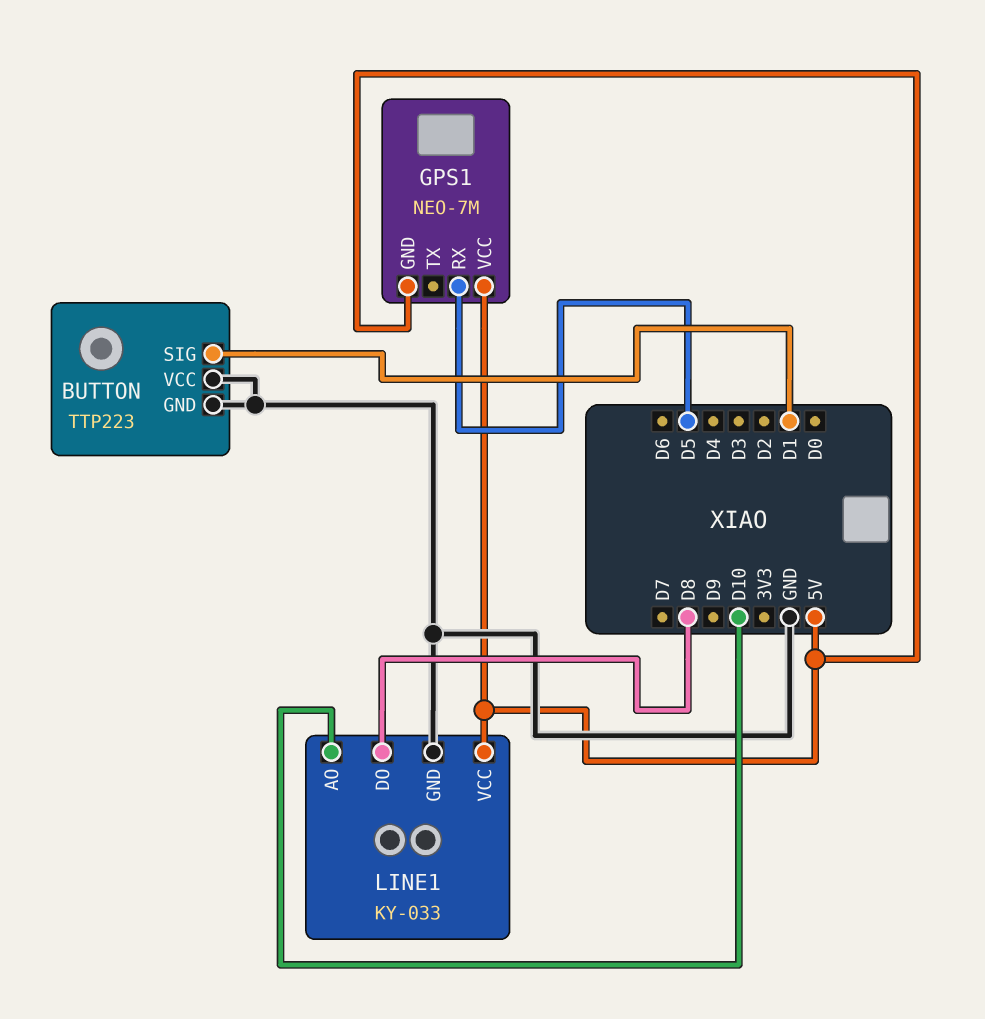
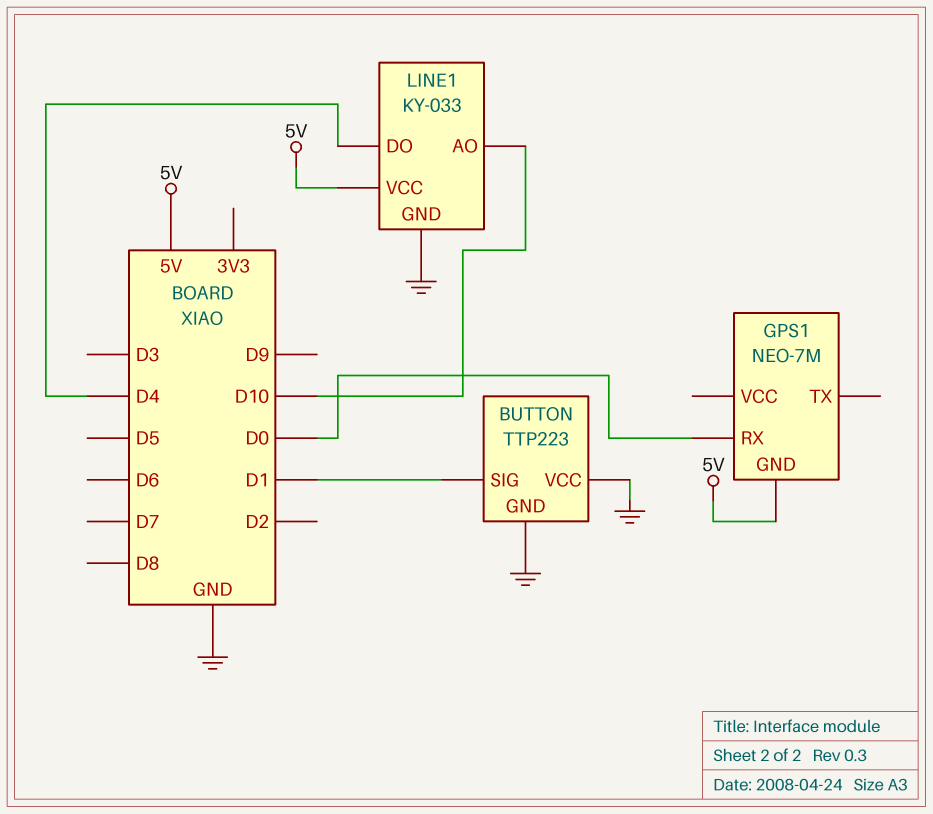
GPS1 pin RX: D5 -> D0
GPS1 pin VCC: 5V -> none
LINE1 pin DO: D8 -> D4

